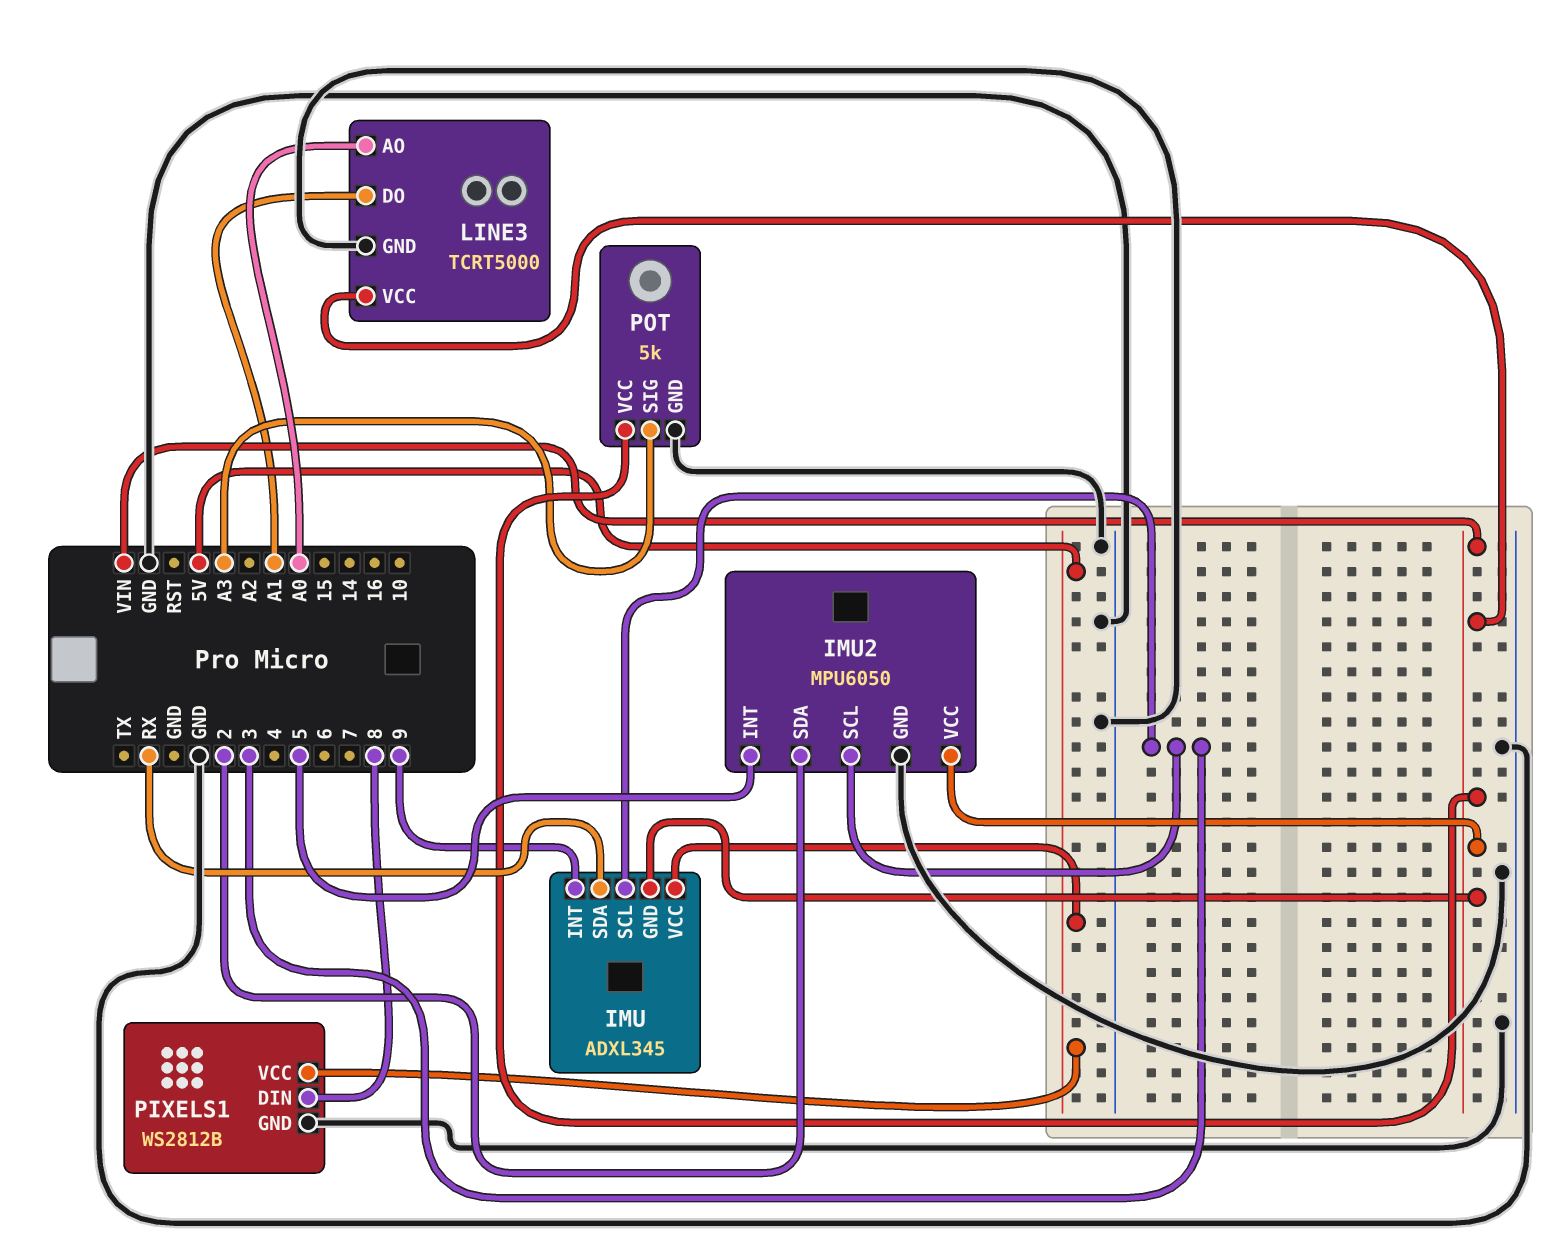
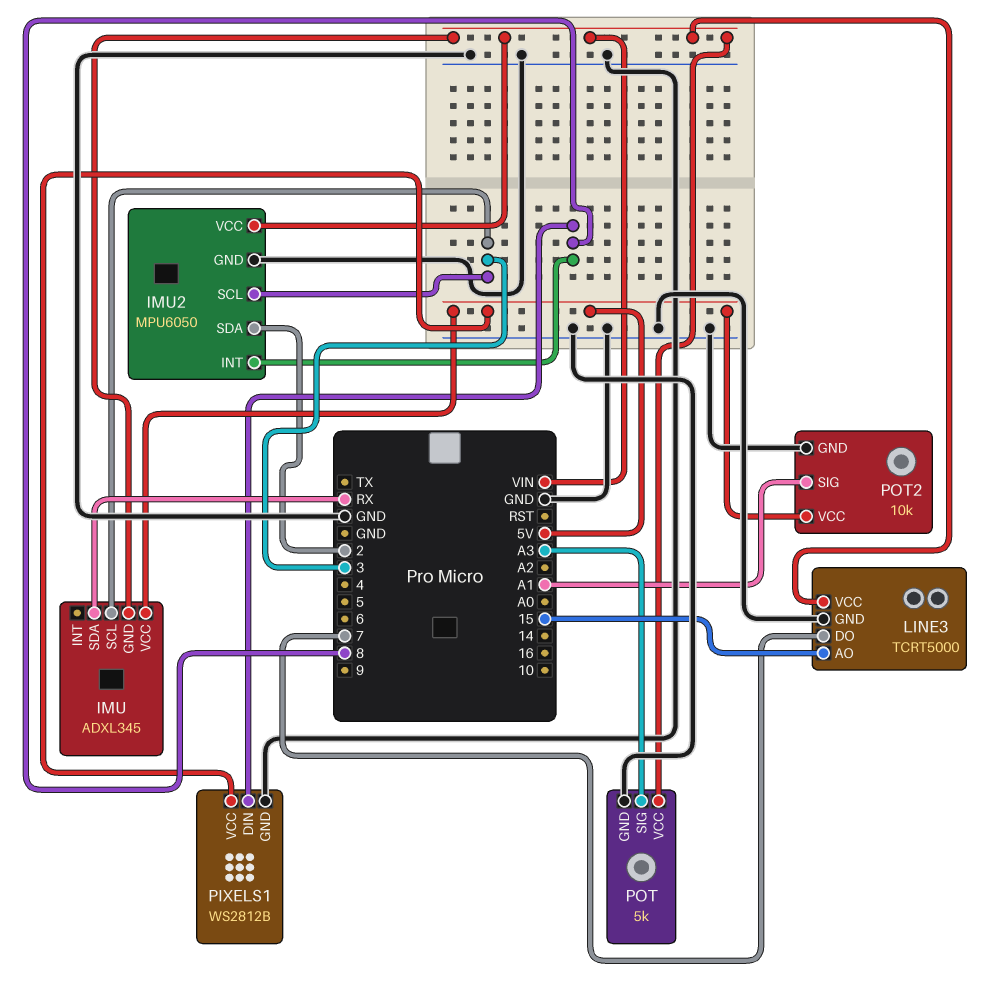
IMU pin INT: 9 -> none
IMU2 pin INT: 5 -> 8
LINE3 pin AO: A0 -> 15
LINE3 pin DO: A1 -> 7
POT2: none -> 10k
POT2 pin GND: none -> GND
POT2 pin SIG: none -> A1
POT2 pin VCC: none -> 5V

